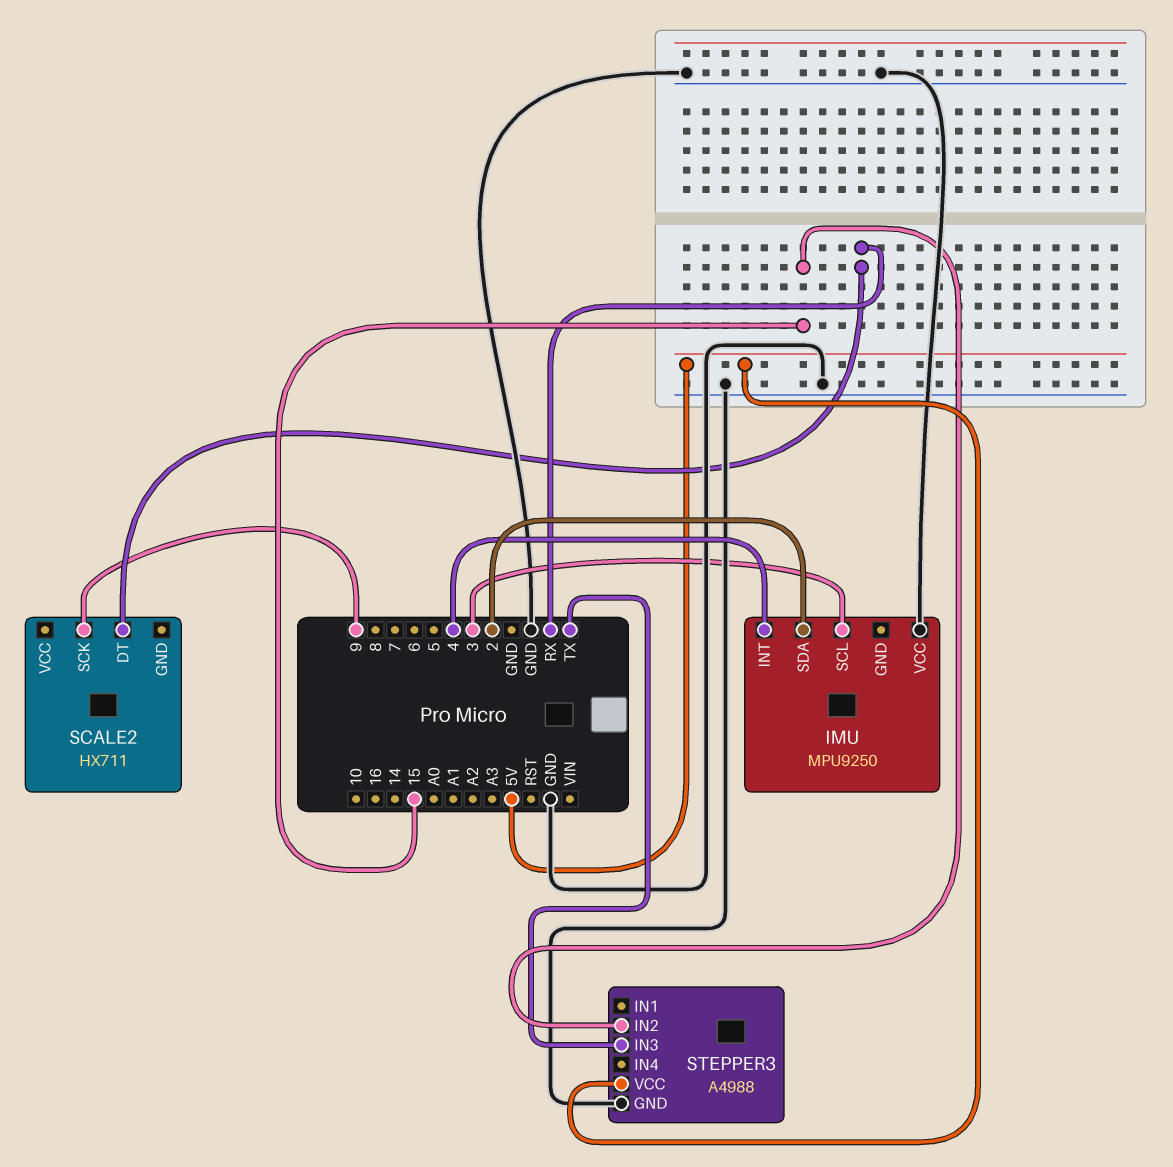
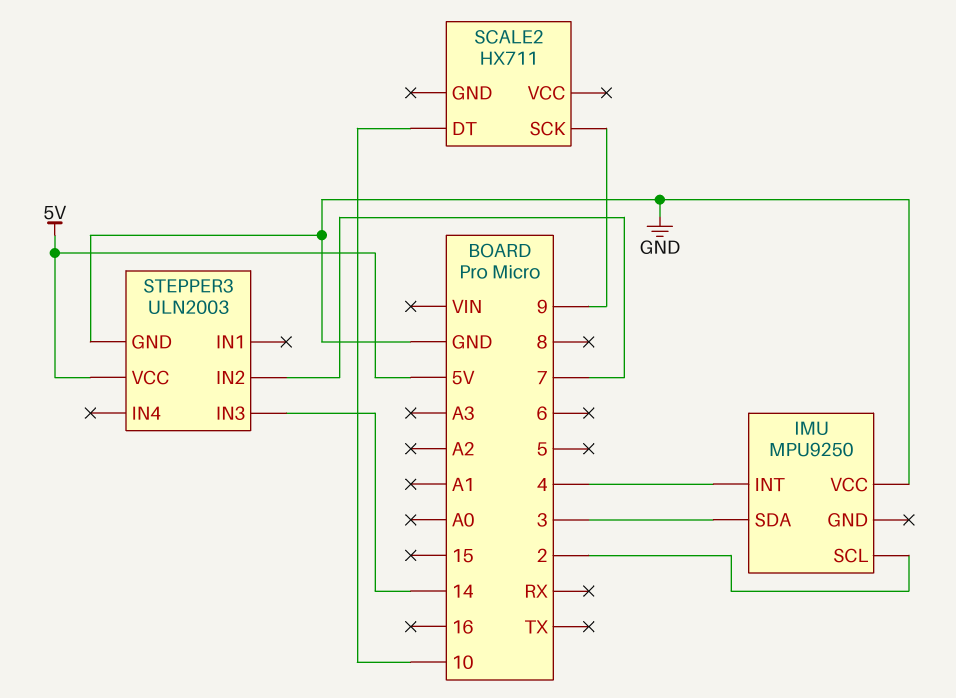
IMU pin SCL: 3 -> 2
IMU pin SDA: 2 -> 3
SCALE2 pin DT: RX -> 10
STEPPER3: A4988 -> ULN2003
STEPPER3 pin IN2: 15 -> 7
STEPPER3 pin IN3: TX -> 14

